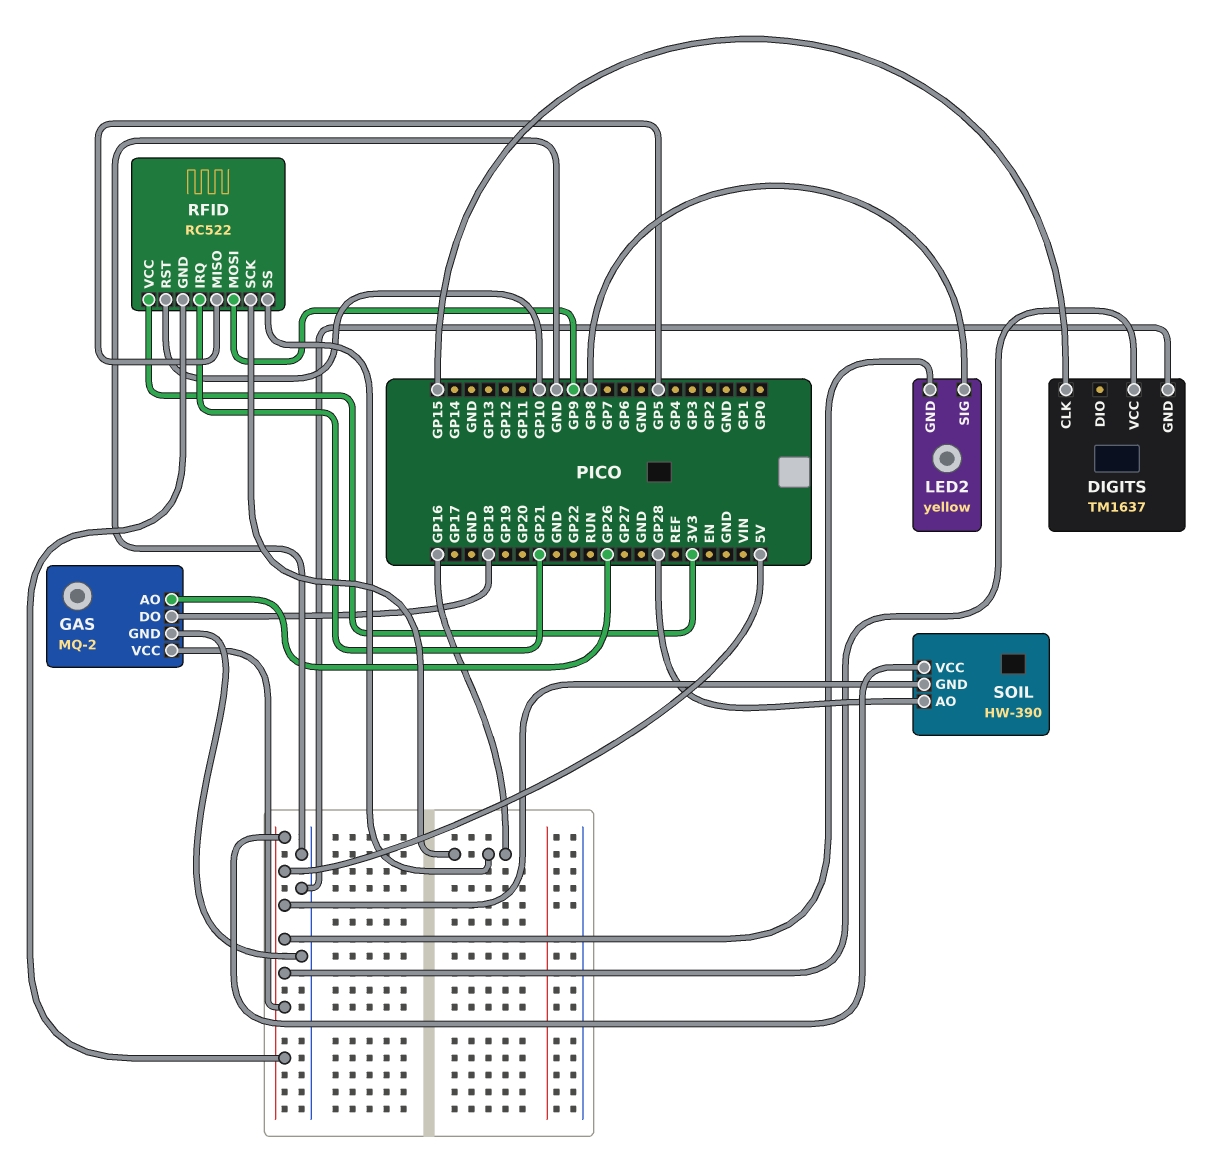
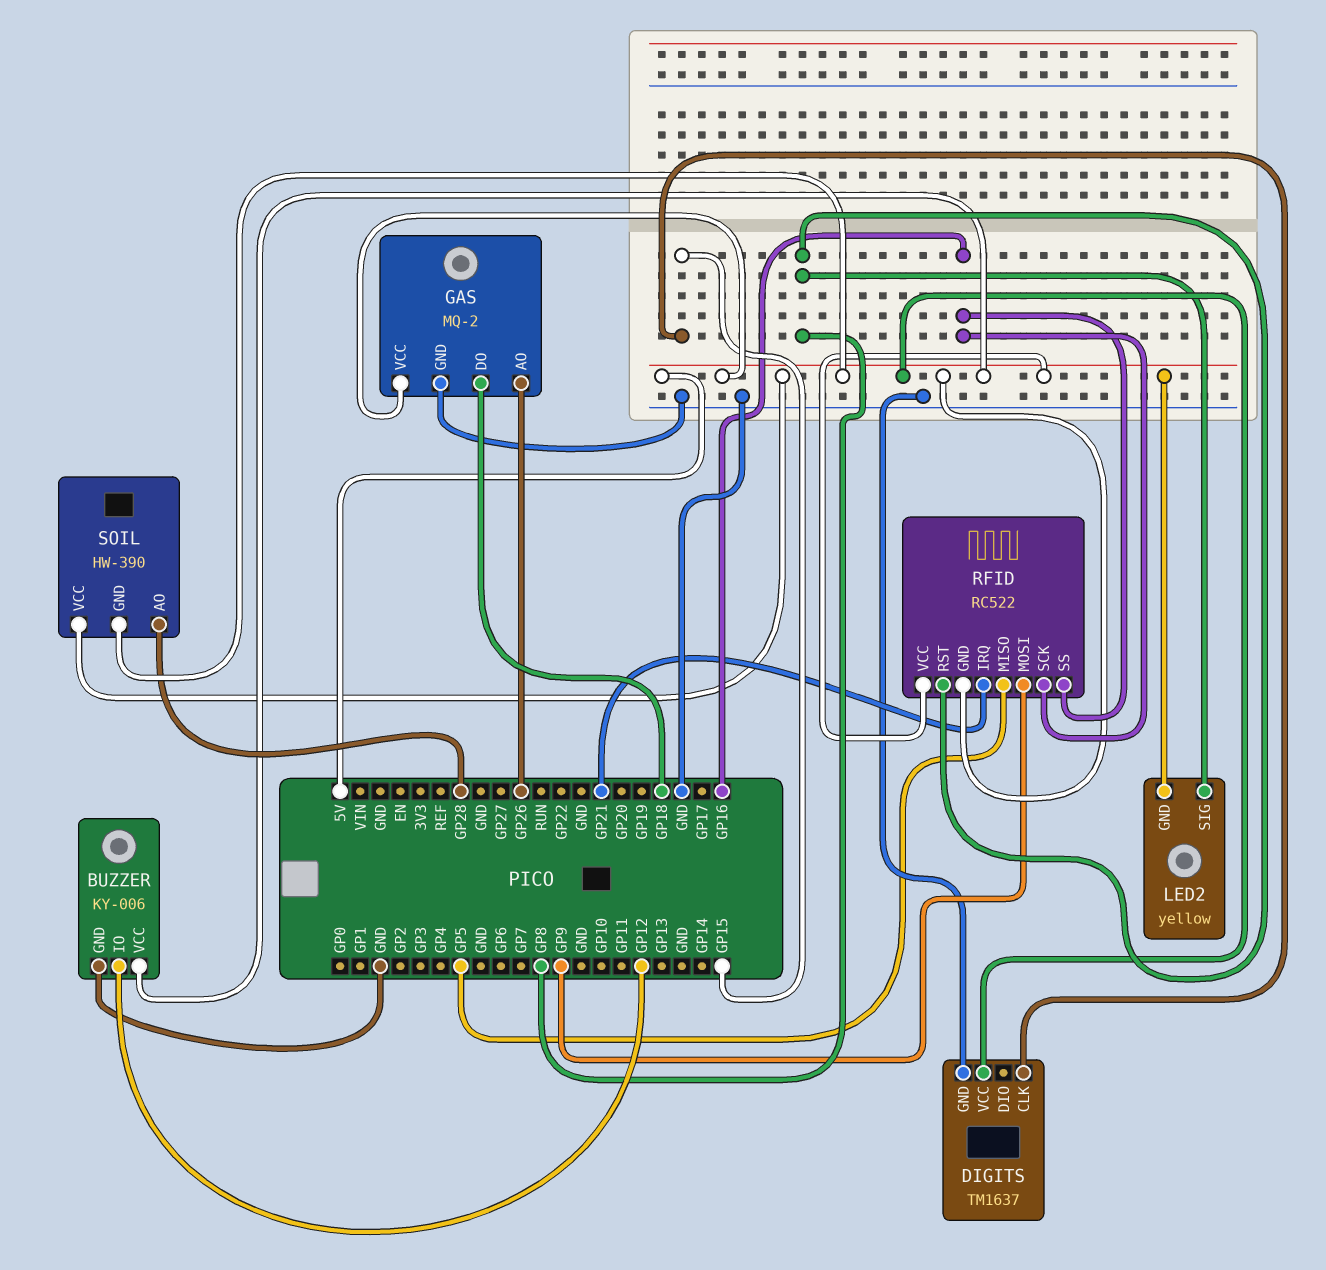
BUZZER: none -> KY-006
BUZZER pin GND: none -> GND
BUZZER pin IO: none -> GP12
BUZZER pin VCC: none -> 5V
RFID pin RST: GP10 -> GP8
RFID pin VCC: 3V3 -> 5V

